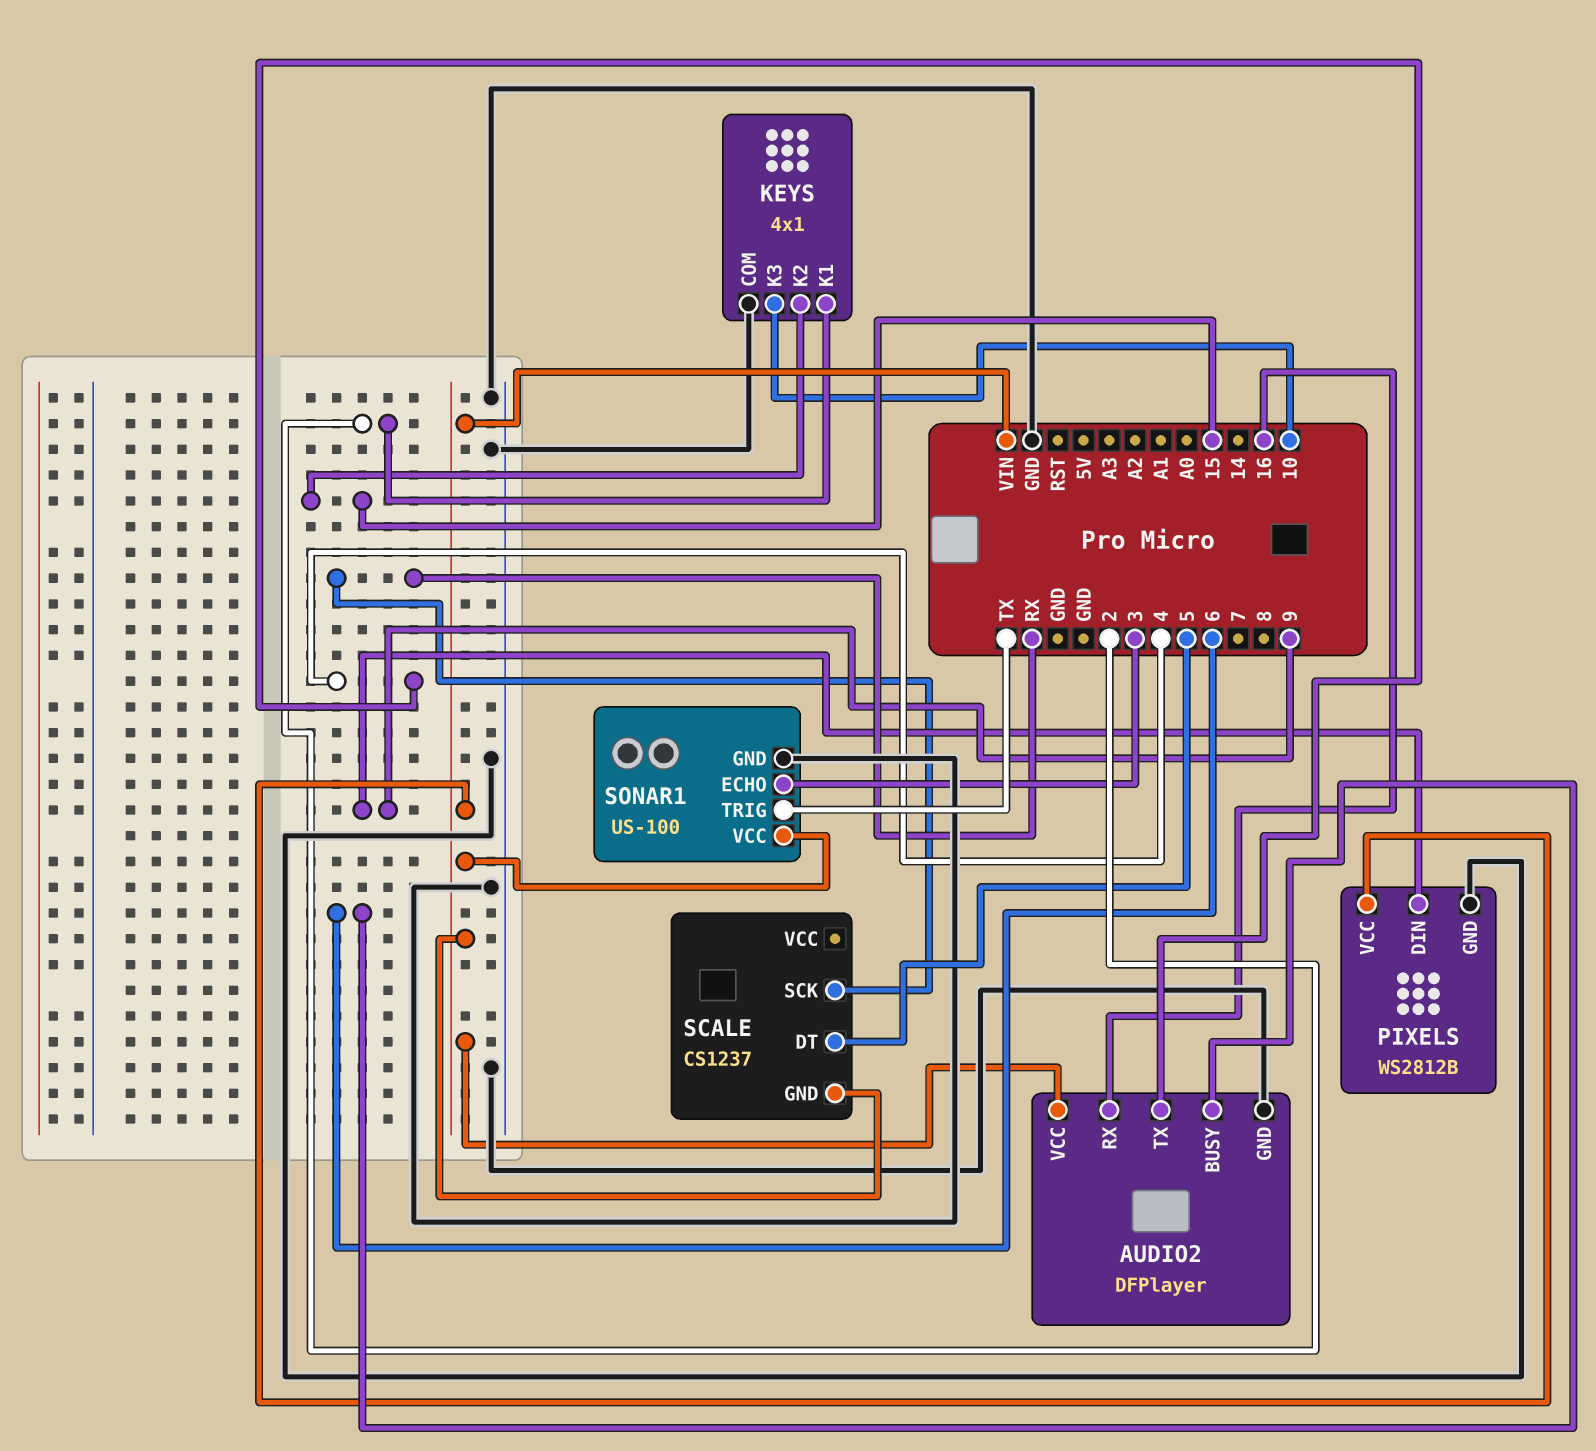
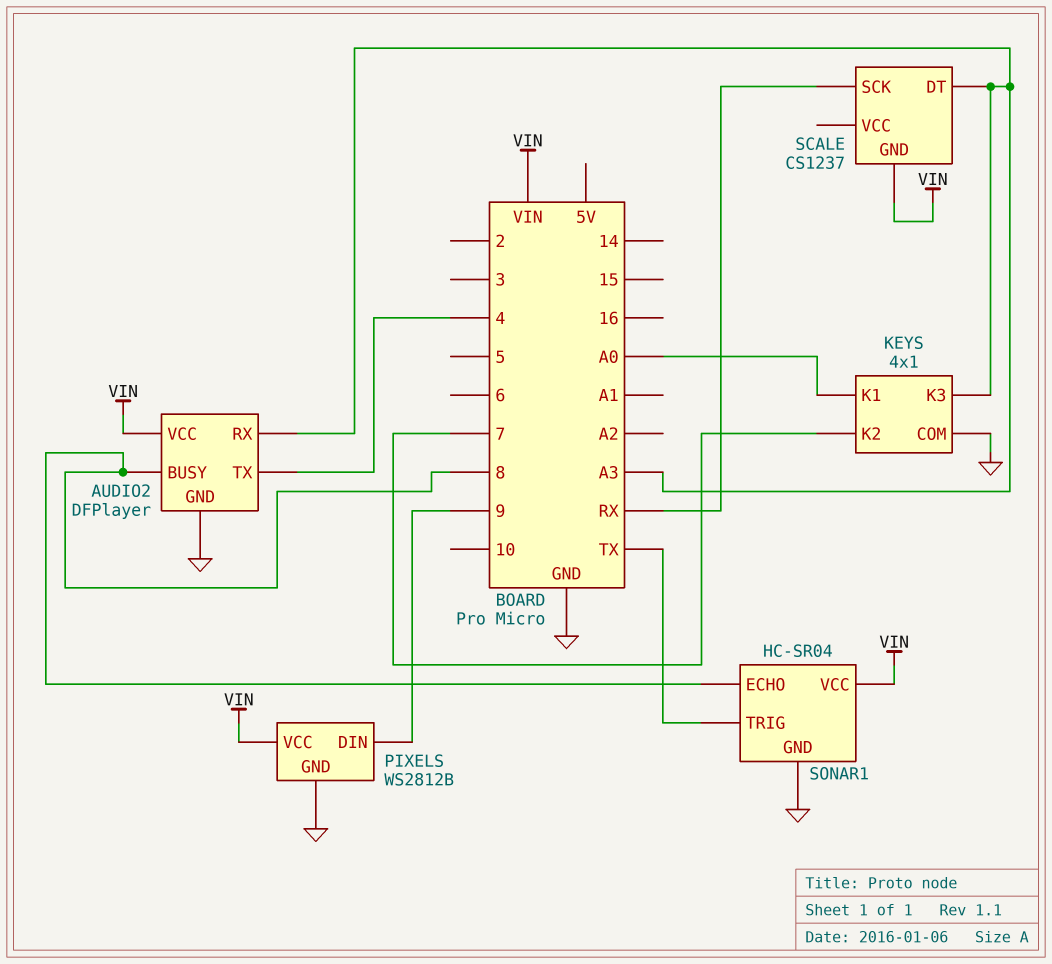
AUDIO2 pin BUSY: 6 -> 8
AUDIO2 pin RX: 16 -> A3
KEYS pin K1: 2 -> A0
KEYS pin K2: 15 -> 7
KEYS pin K3: 10 -> A3
SCALE pin DT: 5 -> A3
SONAR1: US-100 -> HC-SR04
SONAR1 pin ECHO: 3 -> 8

